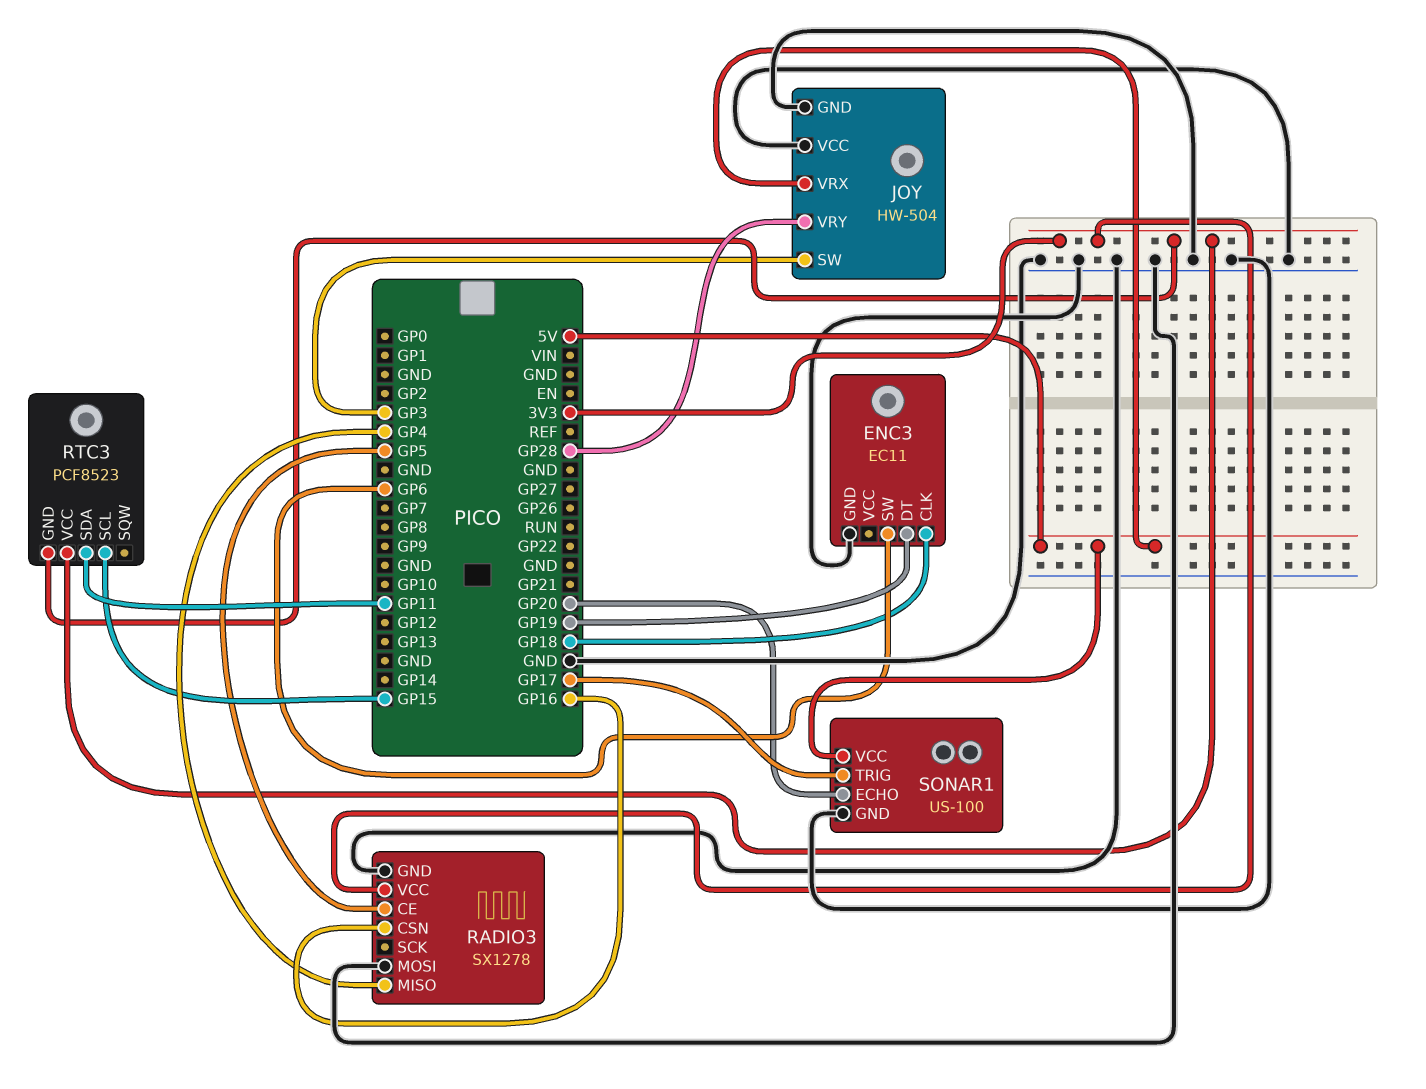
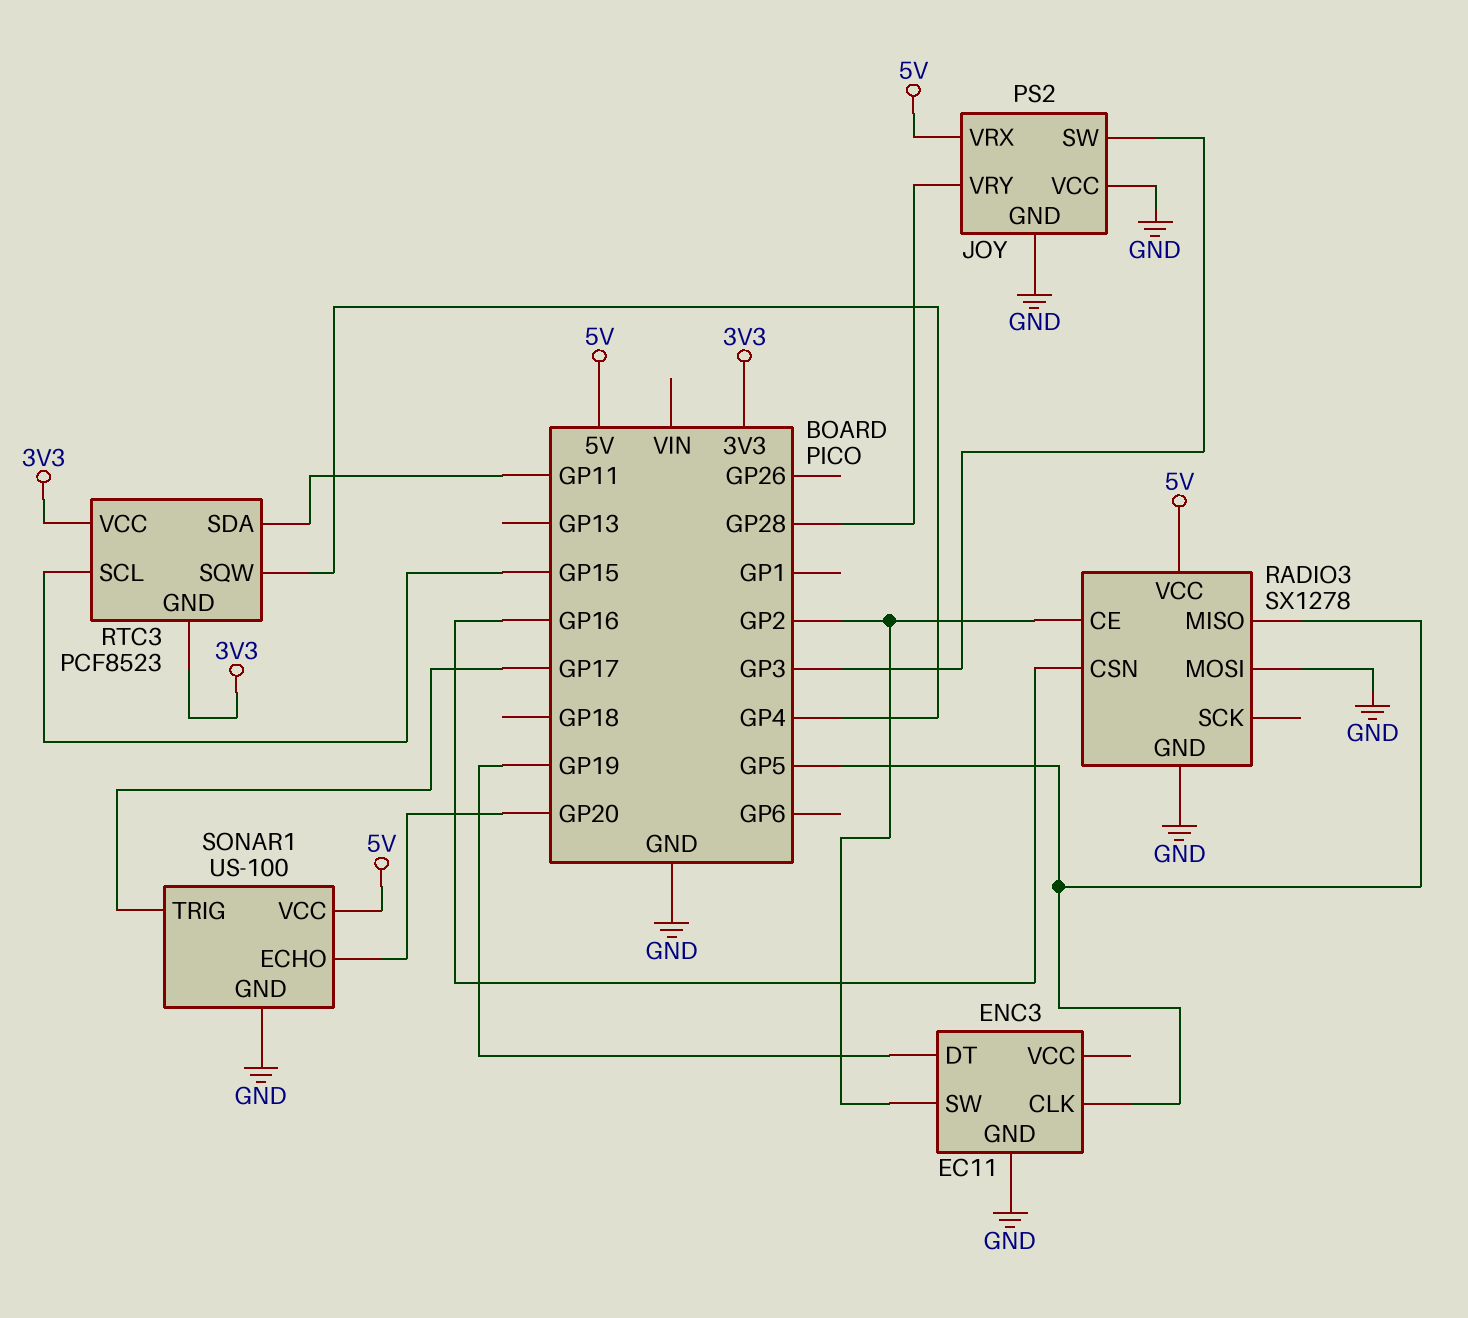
ENC3 pin CLK: GP18 -> GP5
ENC3 pin SW: GP6 -> GP2
JOY: HW-504 -> PS2
RADIO3 pin CE: GP5 -> GP2
RADIO3 pin MISO: GP4 -> GP5
RADIO3 pin VCC: 3V3 -> 5V
RTC3 pin SQW: none -> GP4

